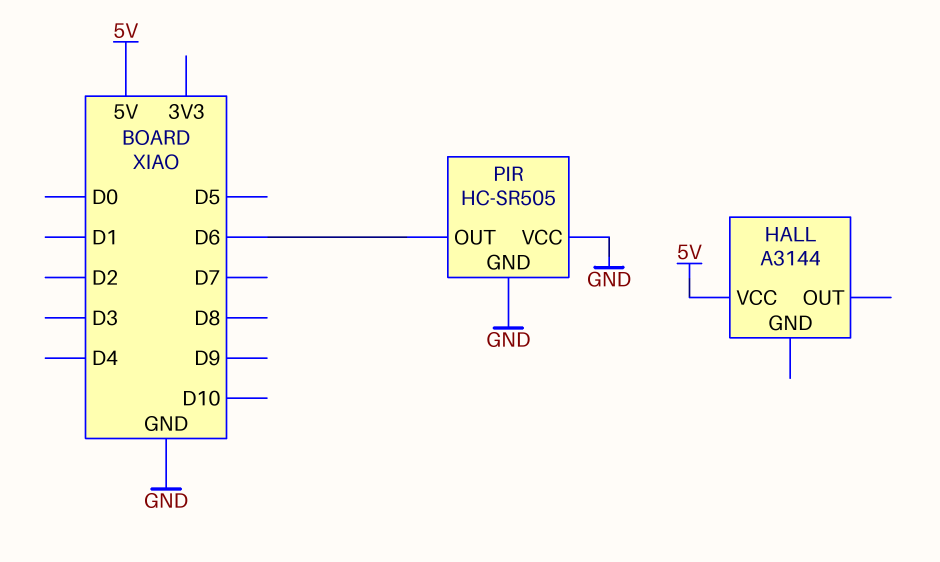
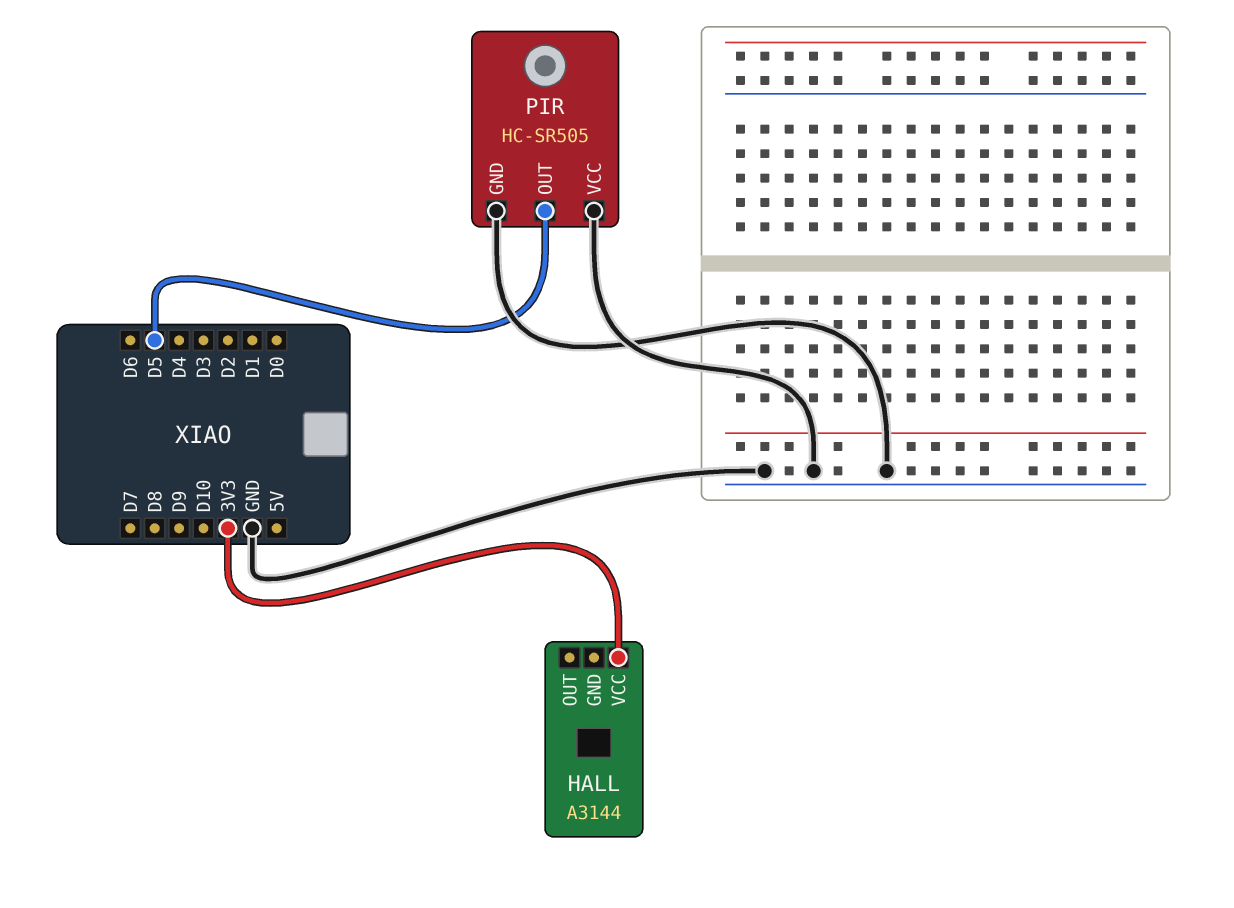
HALL pin VCC: 5V -> 3V3
PIR pin OUT: D6 -> D5

